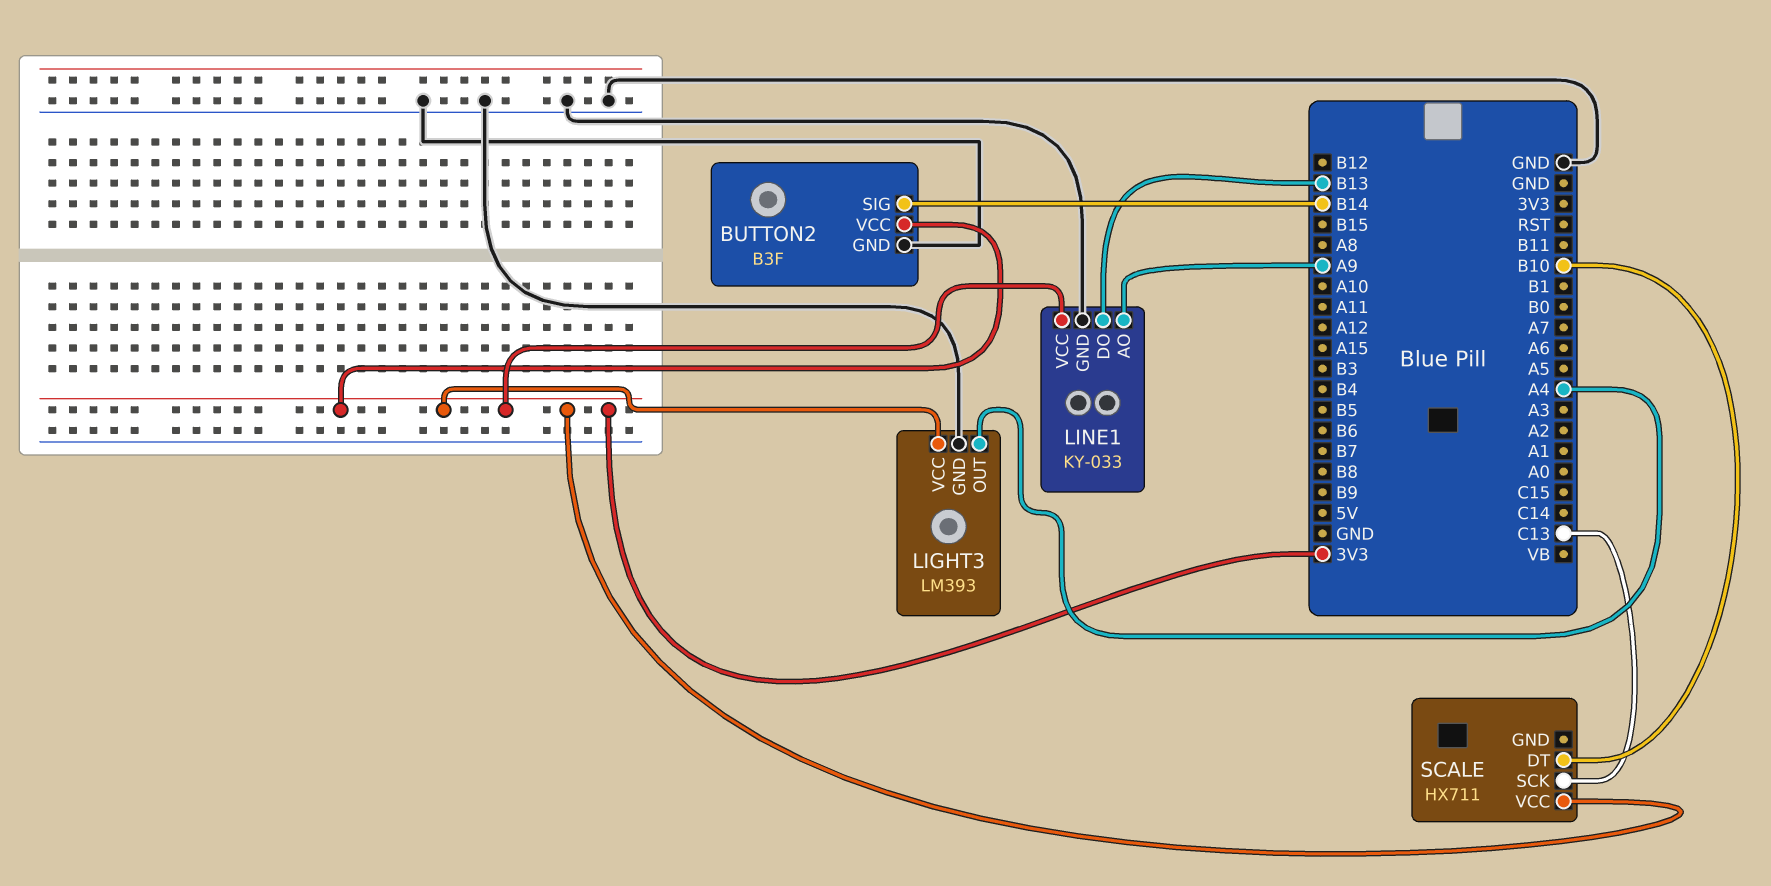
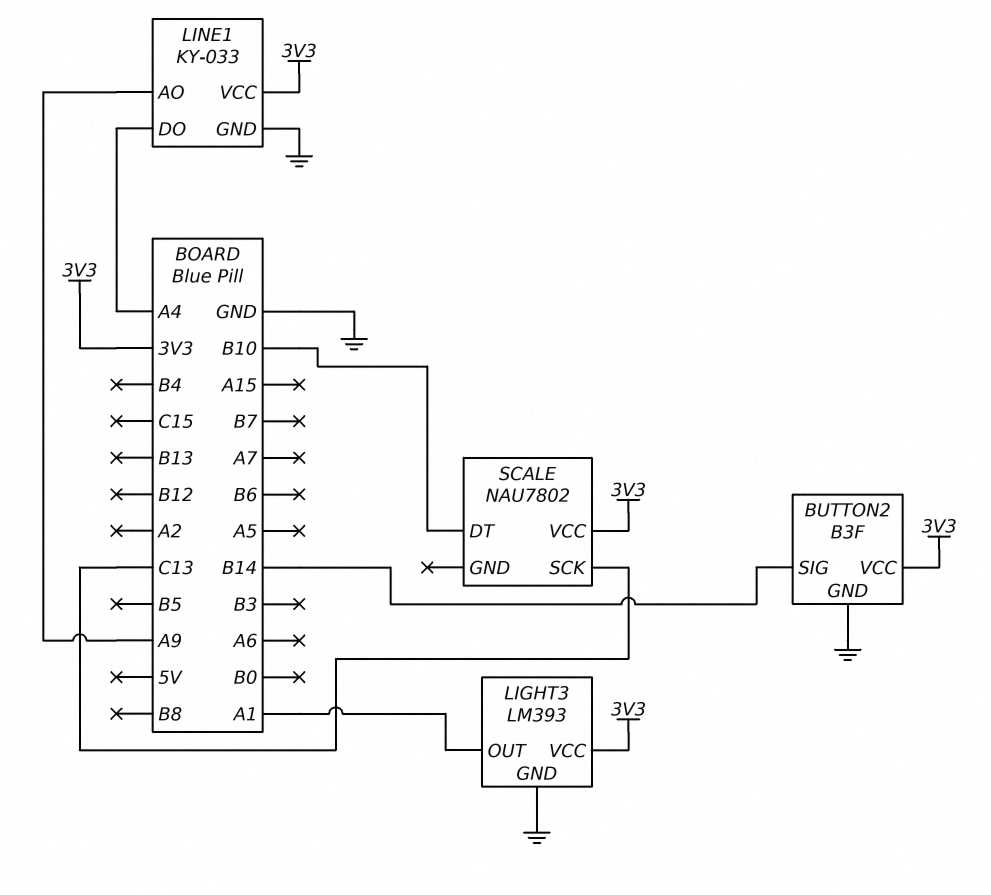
LIGHT3 pin OUT: A4 -> A1
LINE1 pin DO: B13 -> A4
SCALE: HX711 -> NAU7802

